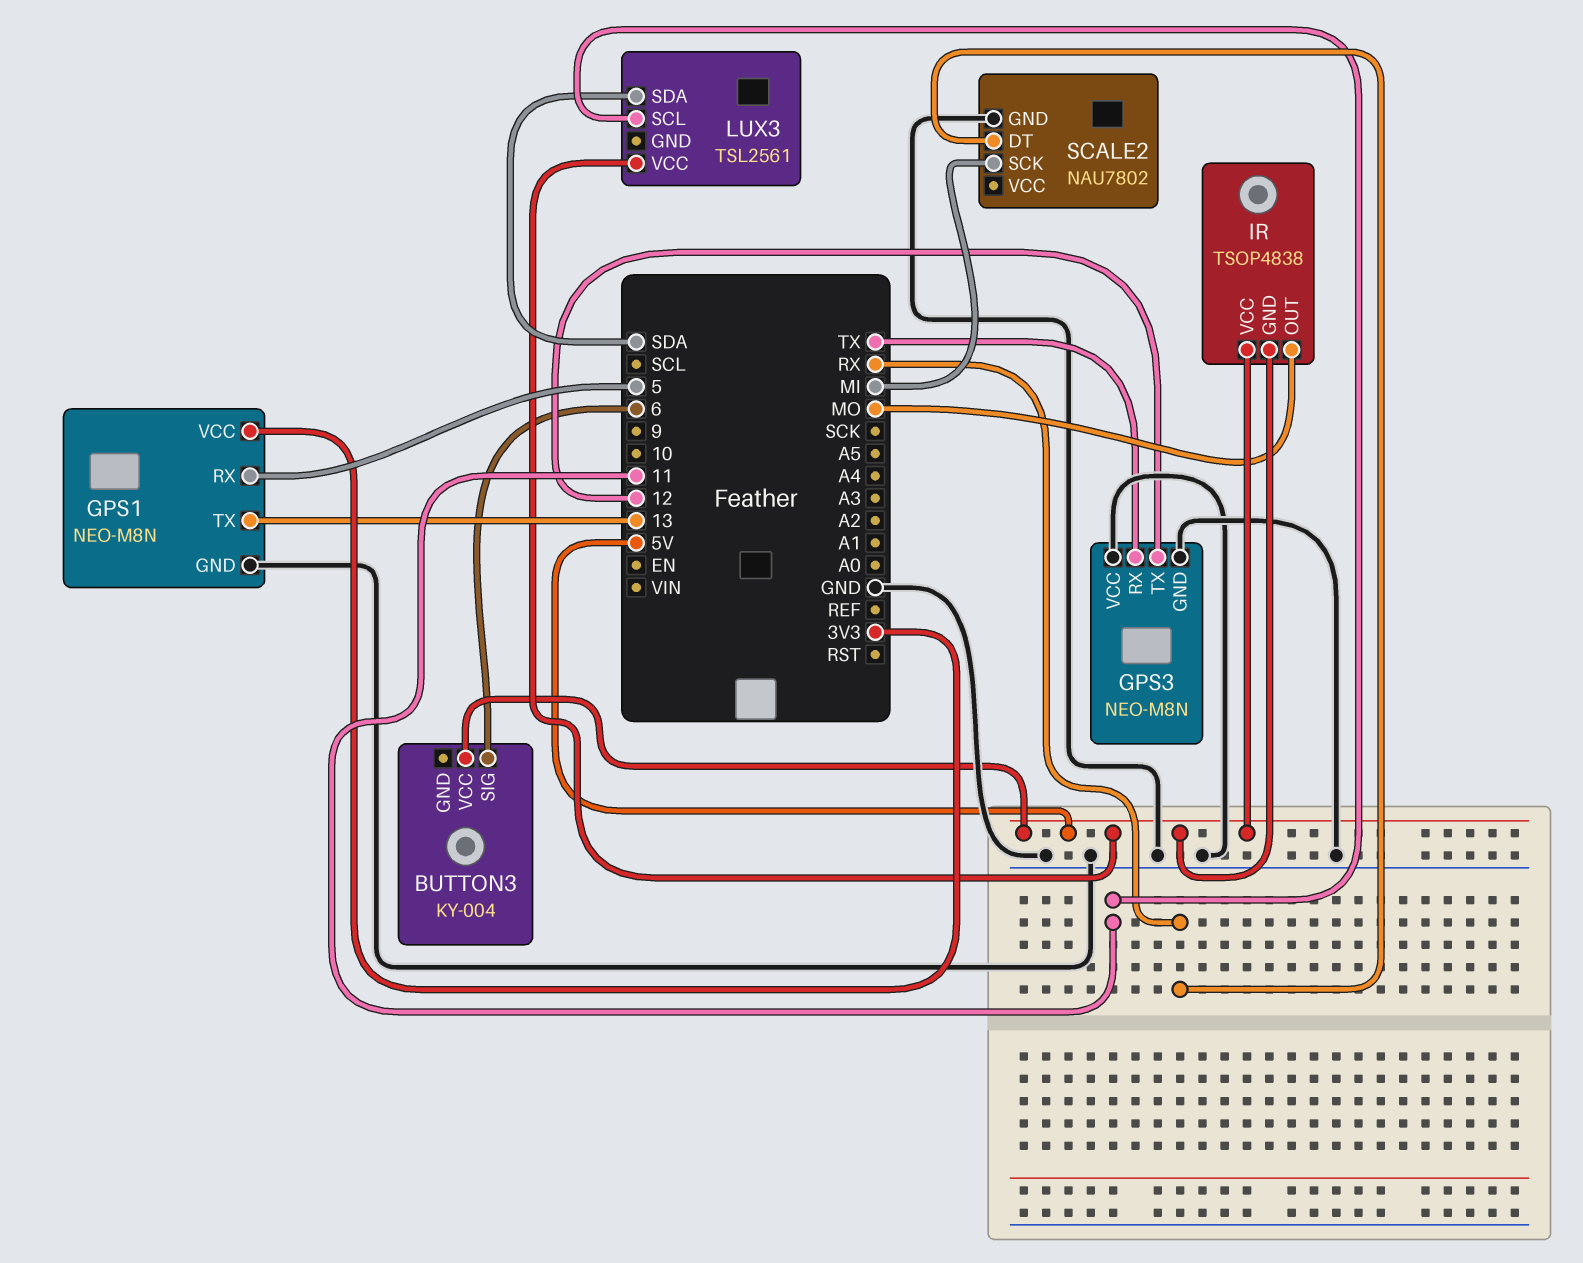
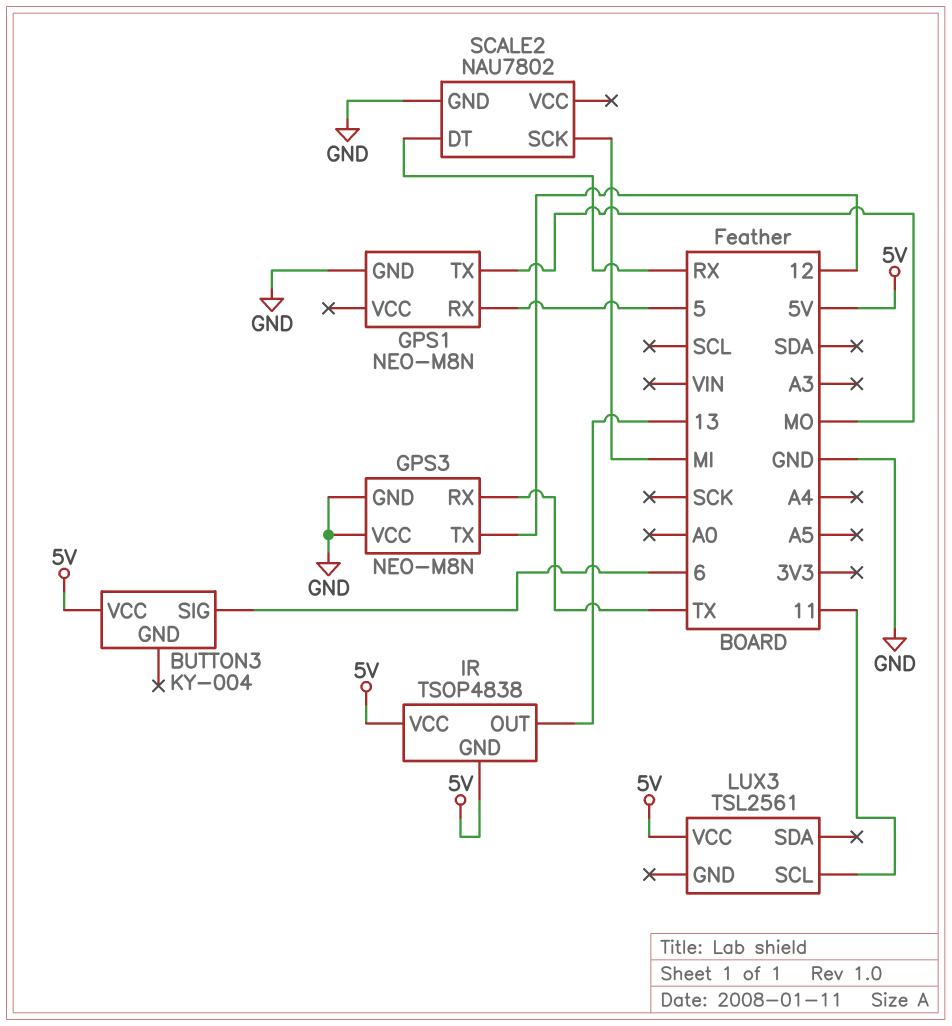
GPS1 pin TX: 13 -> MO
GPS1 pin VCC: 3V3 -> none
IR pin OUT: MO -> 13
LUX3 pin SDA: SDA -> none

